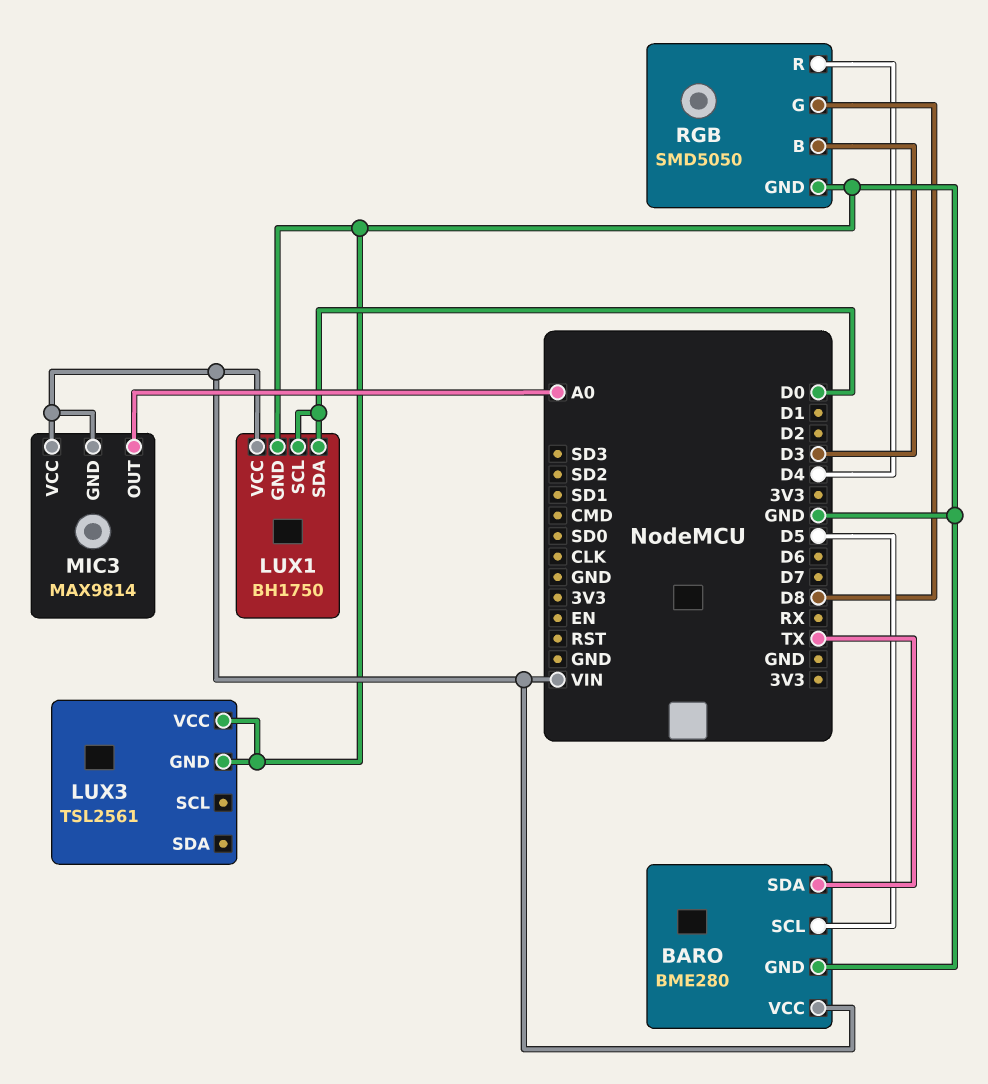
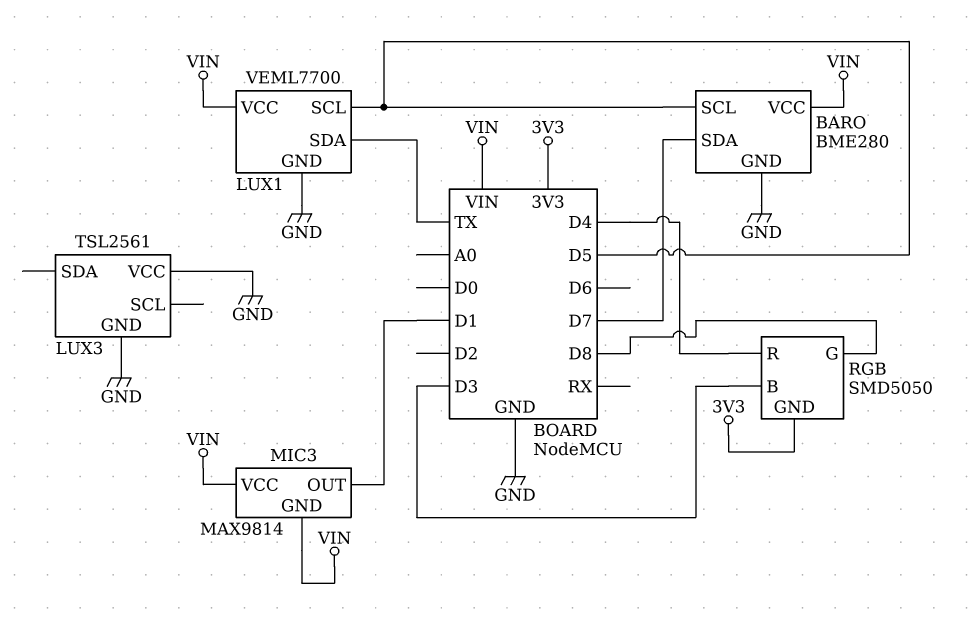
BARO pin SDA: TX -> D7
LUX1: BH1750 -> VEML7700
LUX1 pin SCL: D0 -> D5
LUX1 pin SDA: D0 -> TX
MIC3 pin OUT: A0 -> D1
RGB pin GND: GND -> 3V3

